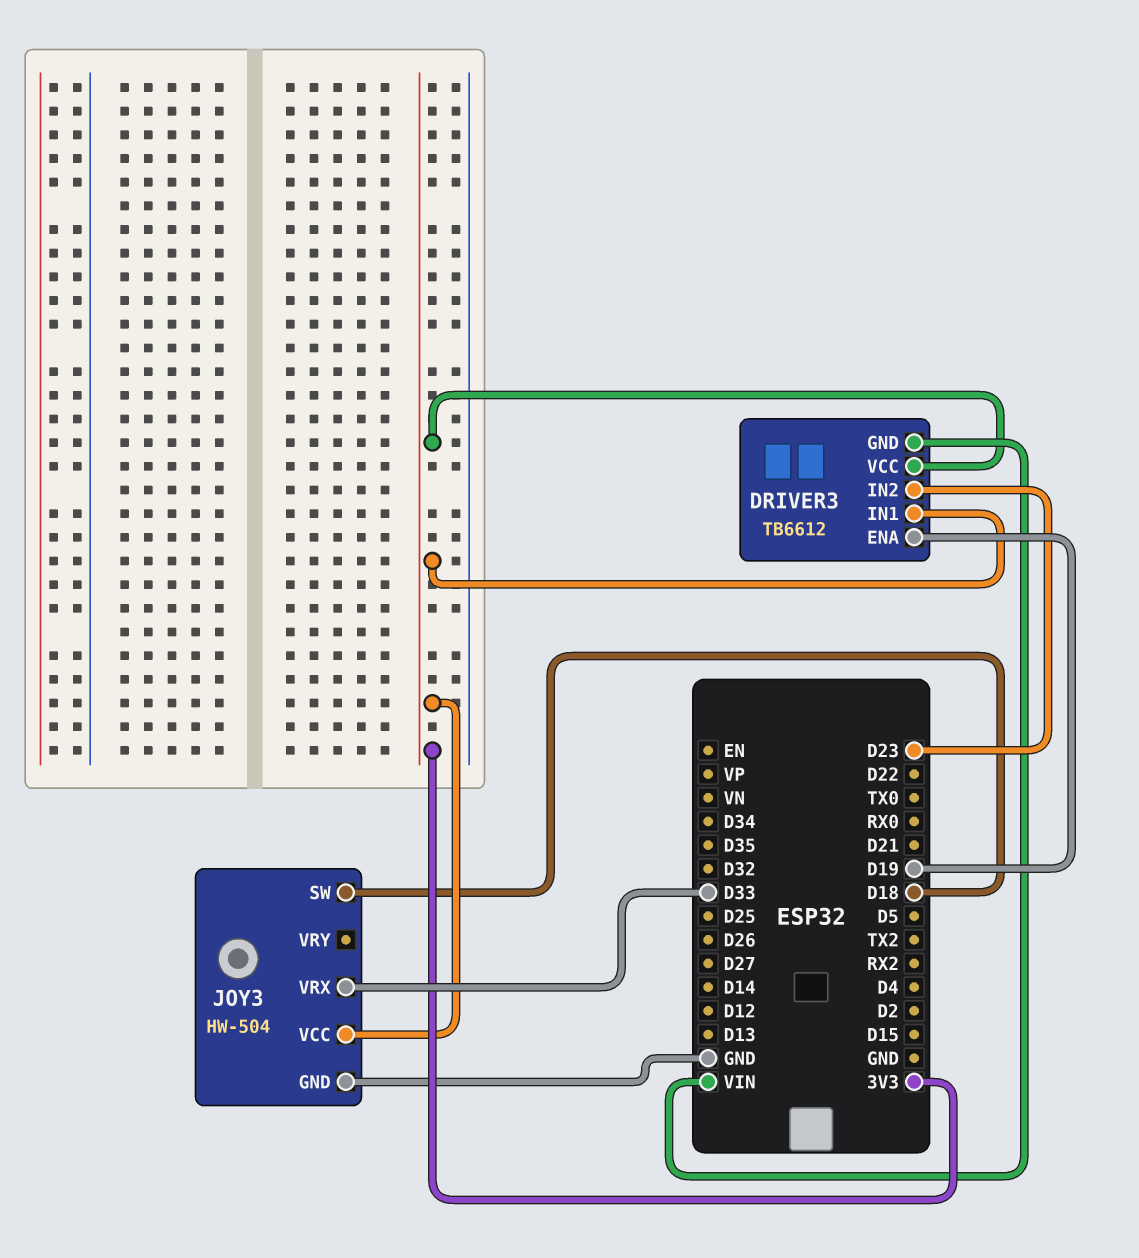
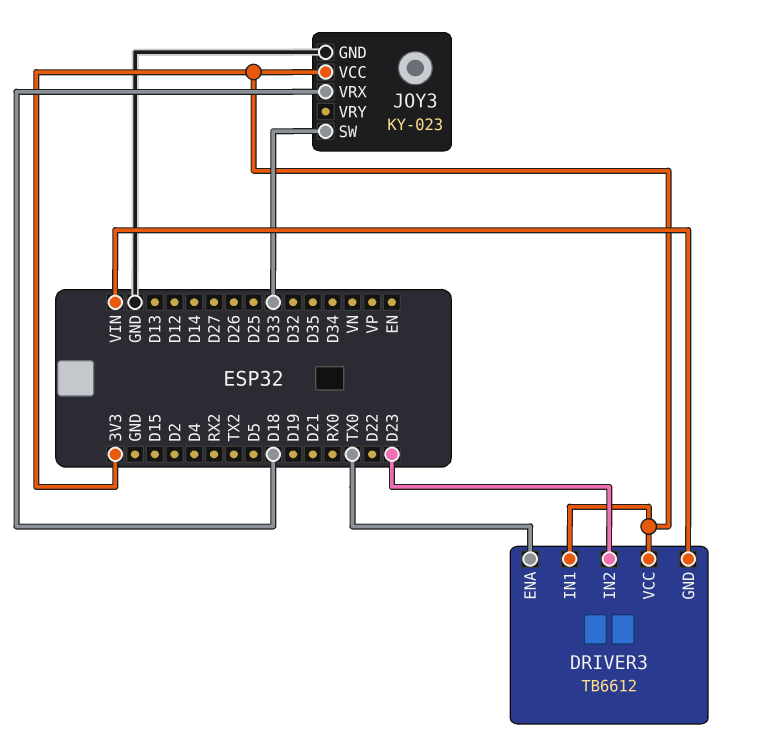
DRIVER3 pin ENA: D19 -> TX0
JOY3: HW-504 -> KY-023
JOY3 pin SW: D18 -> D33
JOY3 pin VRX: D33 -> D18

